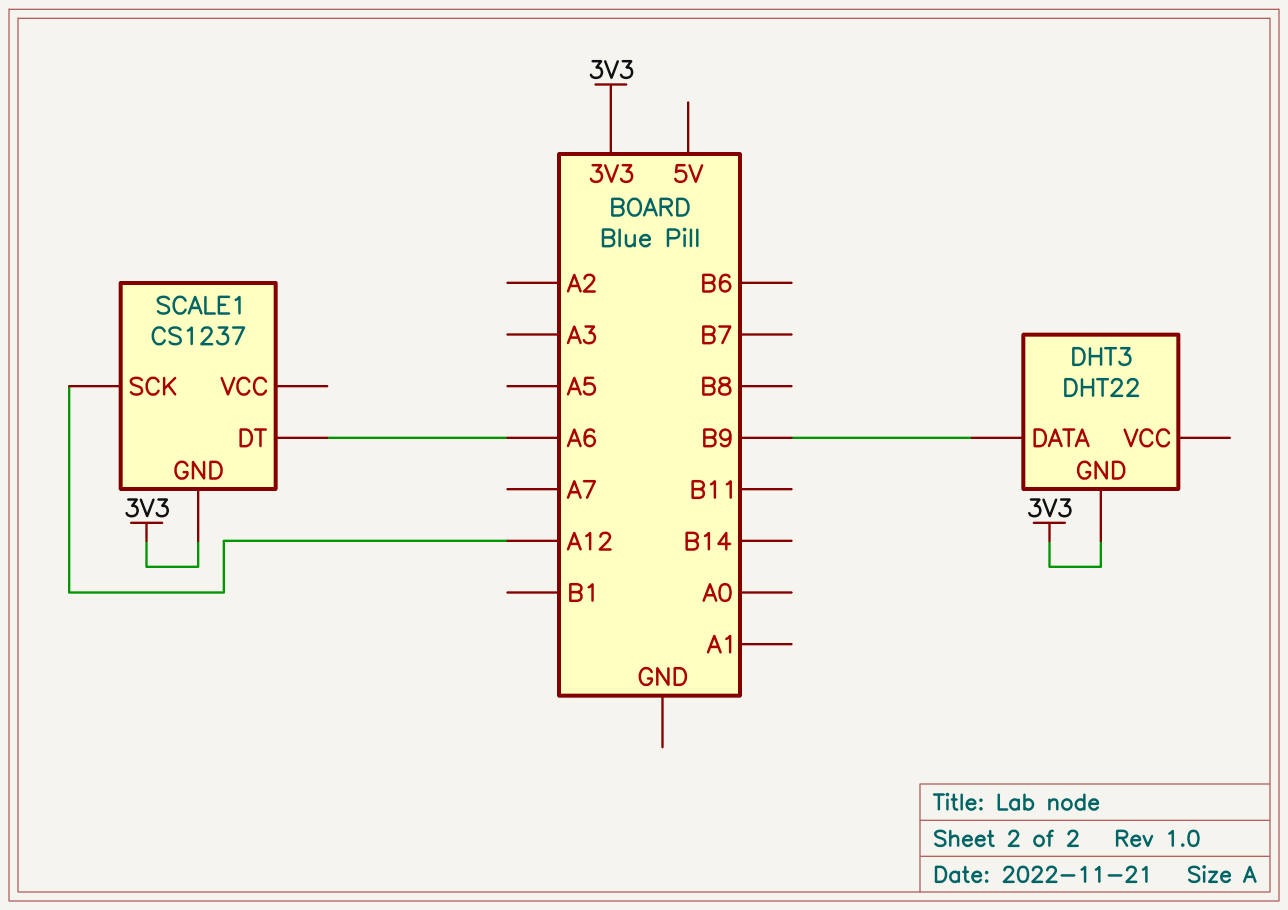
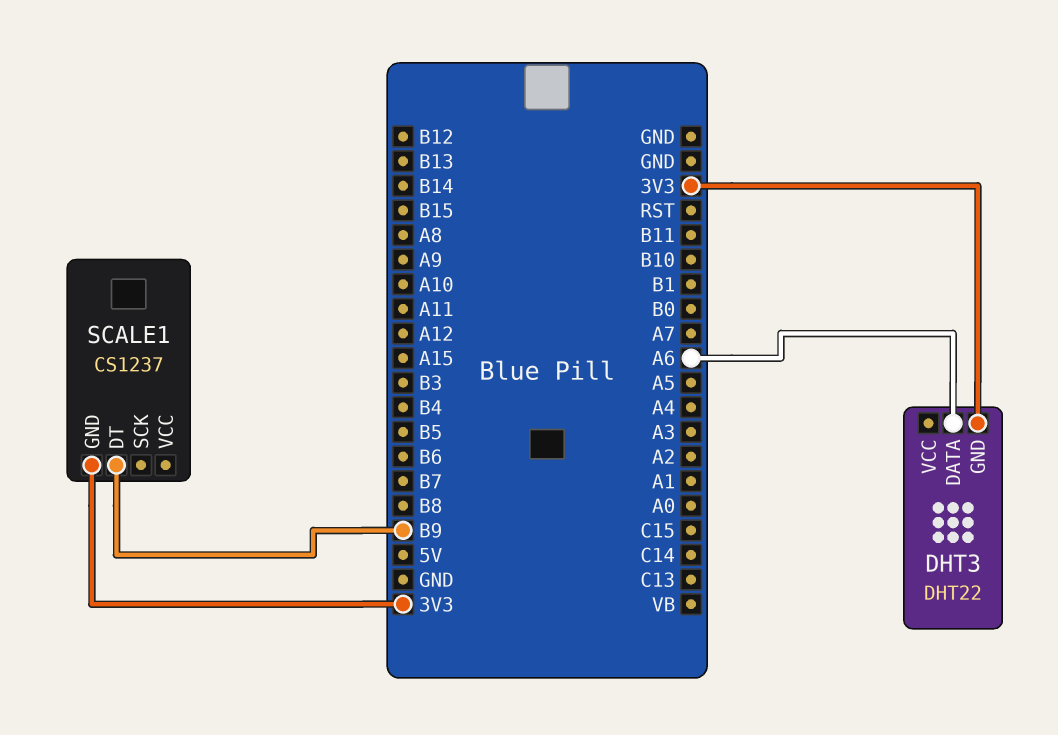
DHT3 pin DATA: B9 -> A6
SCALE1 pin DT: A6 -> B9
SCALE1 pin SCK: A12 -> none

